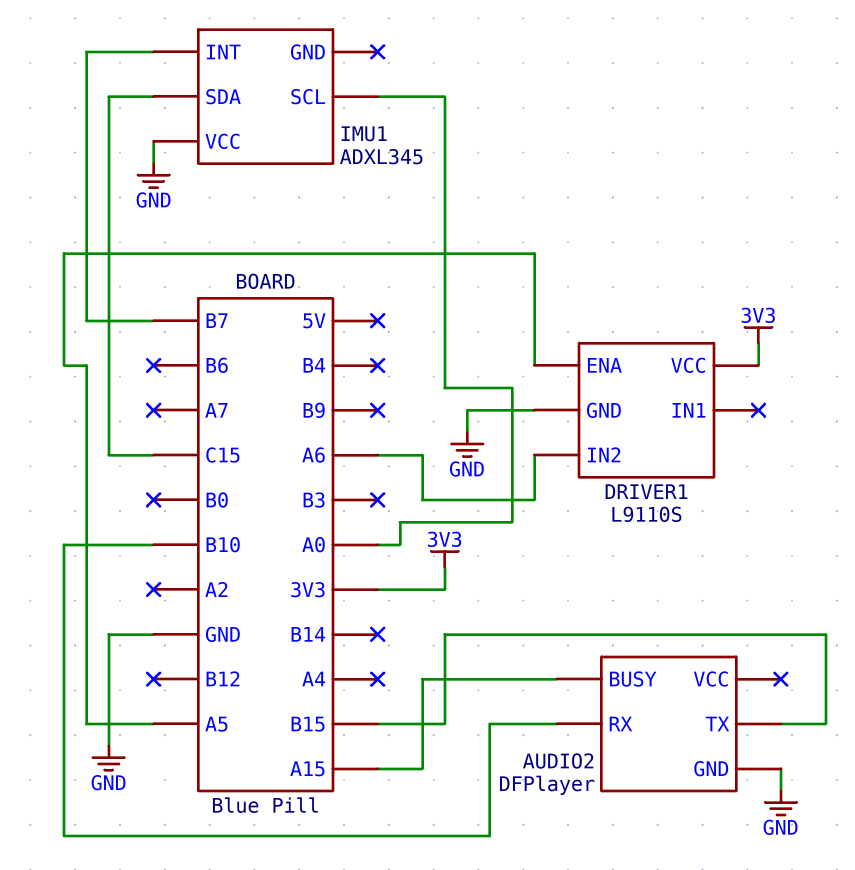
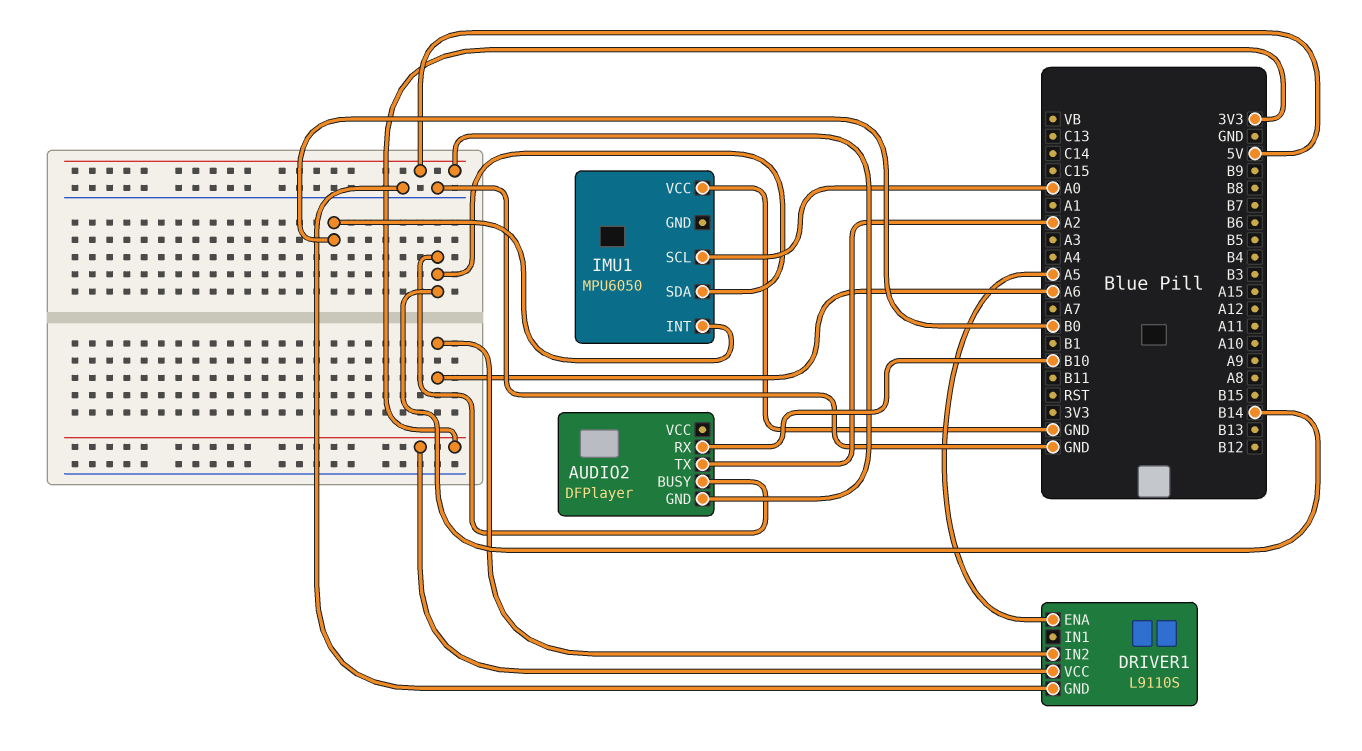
AUDIO2 pin BUSY: A15 -> B14
AUDIO2 pin GND: GND -> 5V
AUDIO2 pin TX: B15 -> A2
IMU1: ADXL345 -> MPU6050
IMU1 pin INT: B7 -> B0
IMU1 pin SDA: C15 -> B14

